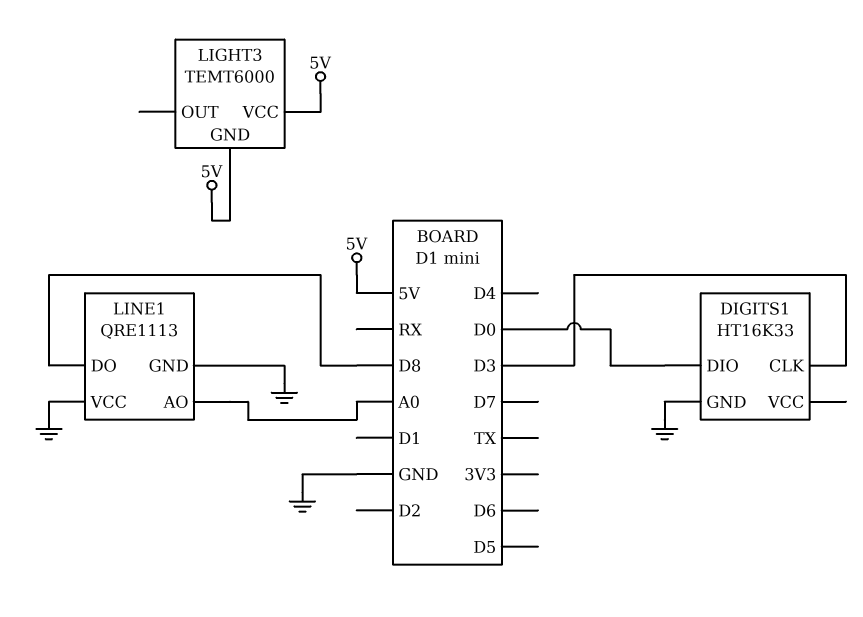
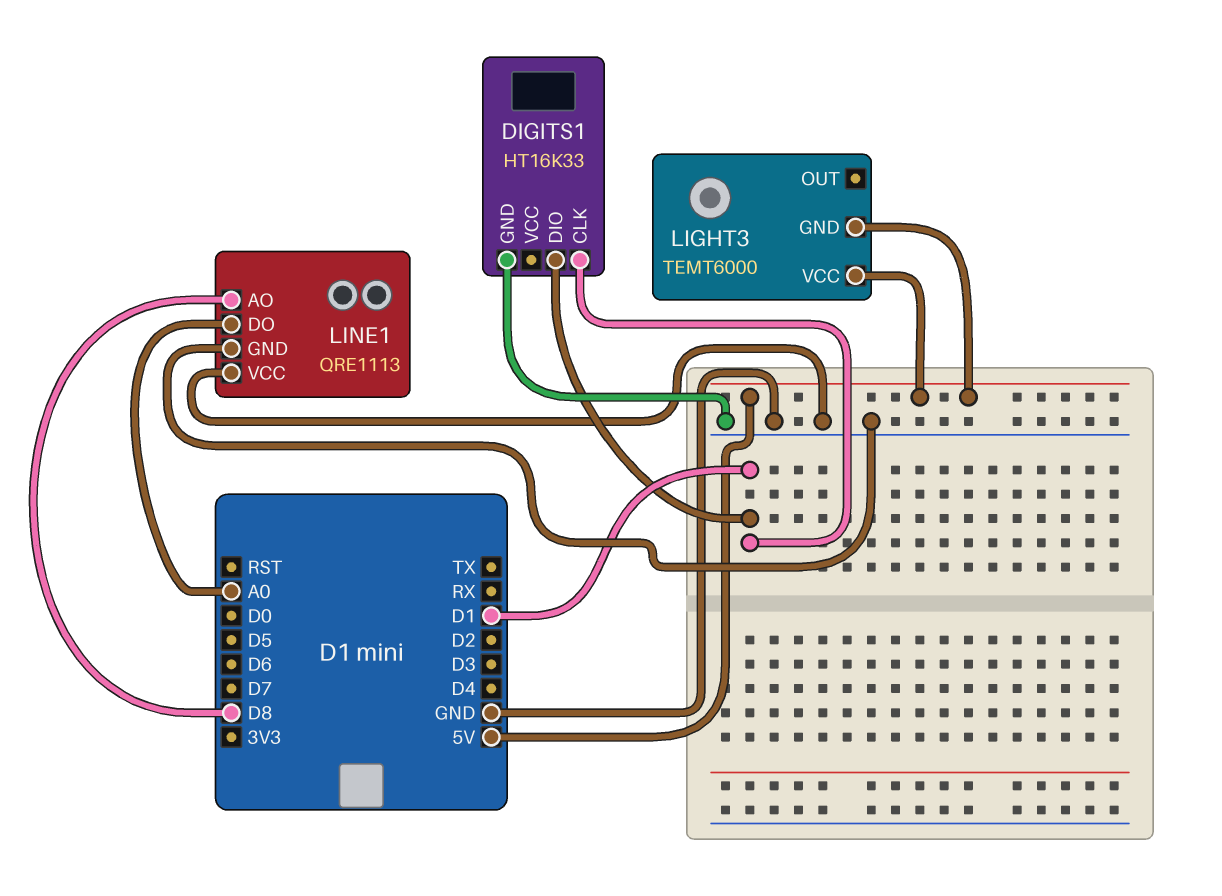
DIGITS1 pin CLK: D3 -> D1
DIGITS1 pin DIO: D0 -> D1
LINE1 pin AO: A0 -> D8
LINE1 pin DO: D8 -> A0

